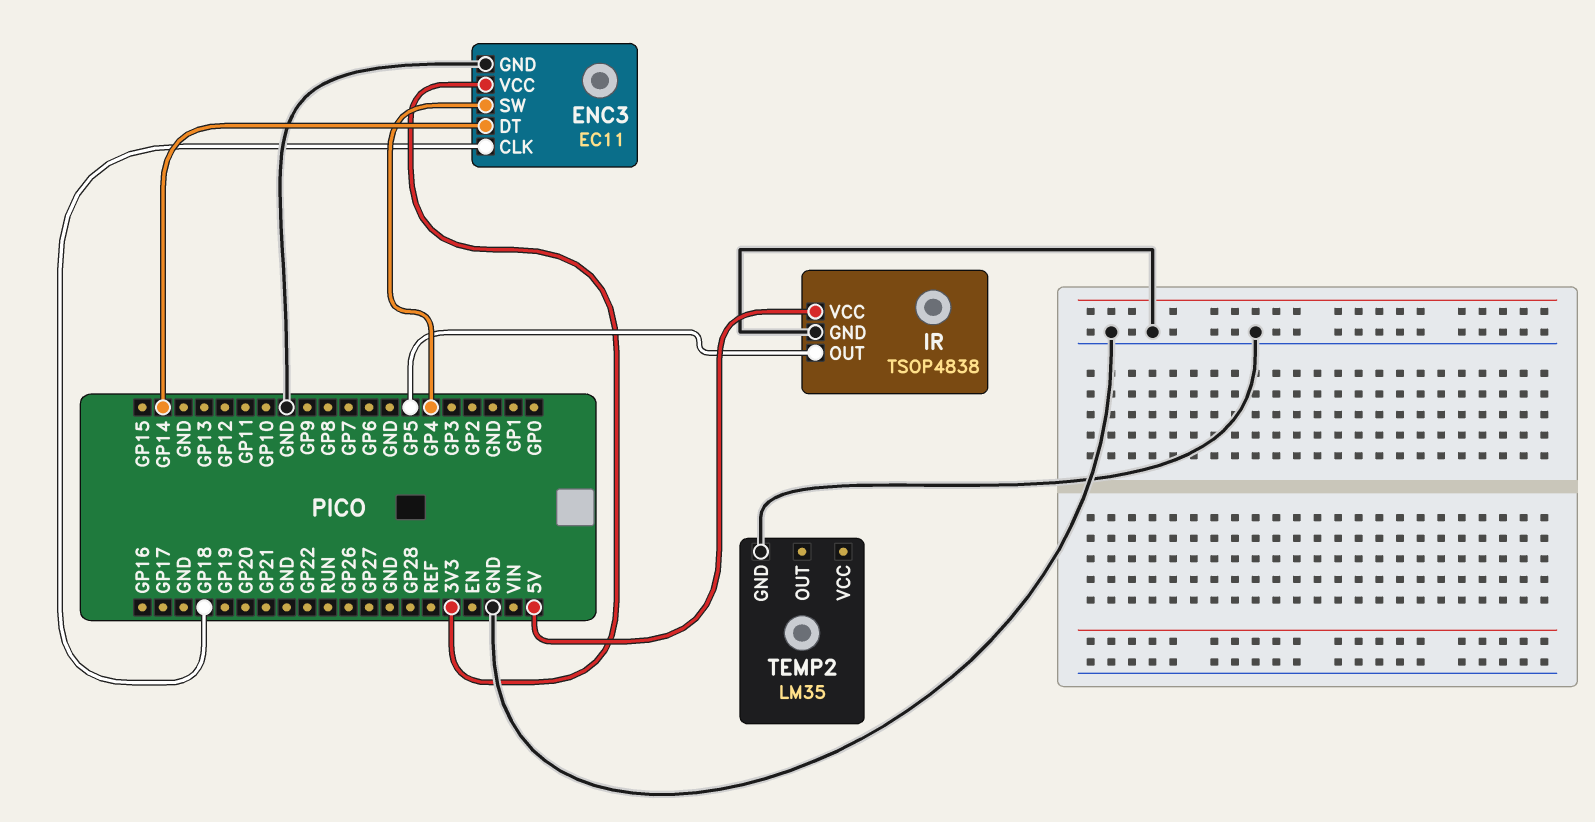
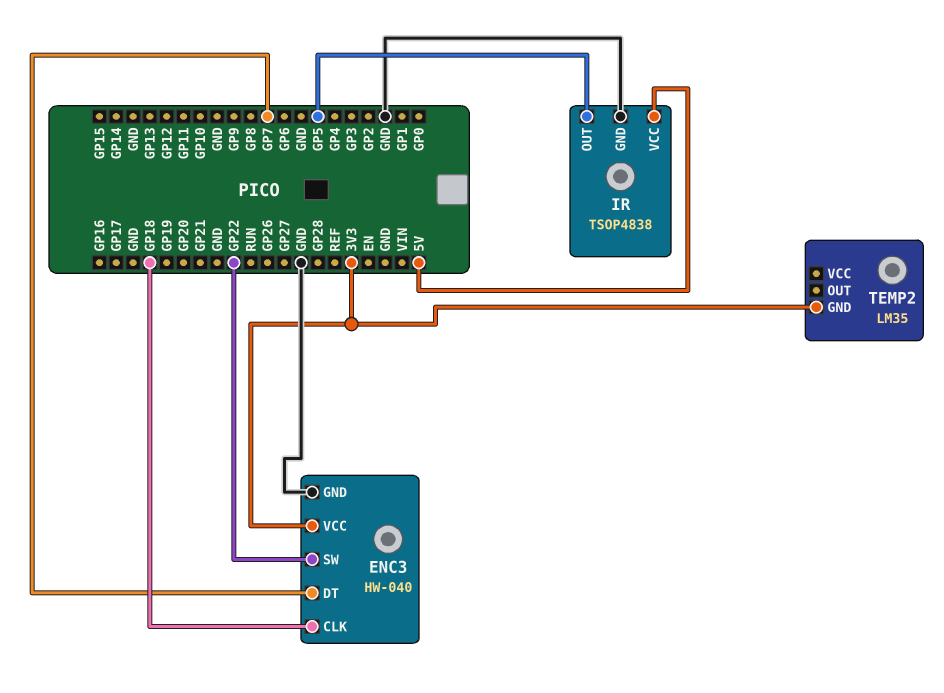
ENC3: EC11 -> HW-040
ENC3 pin DT: GP14 -> GP7
ENC3 pin SW: GP4 -> GP22
TEMP2 pin GND: GND -> 3V3

